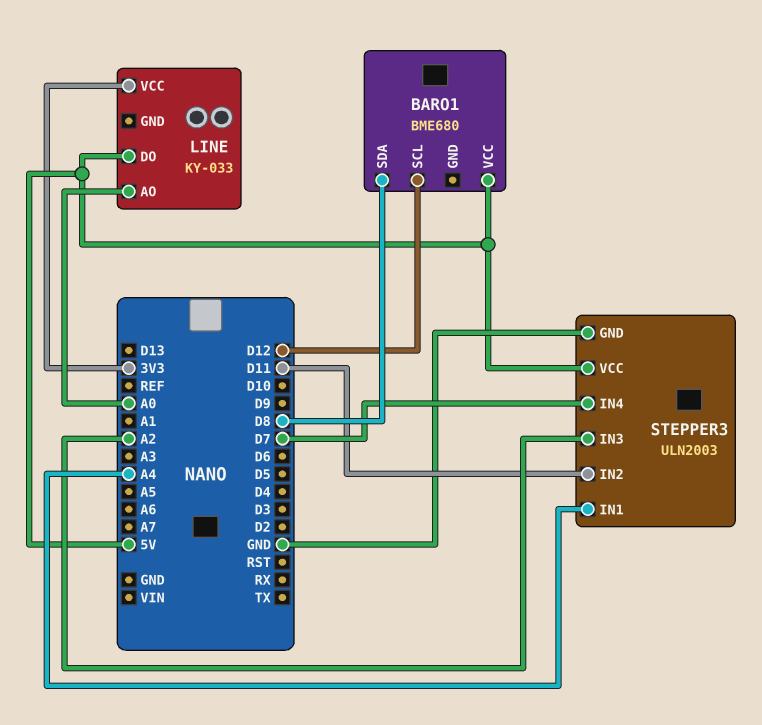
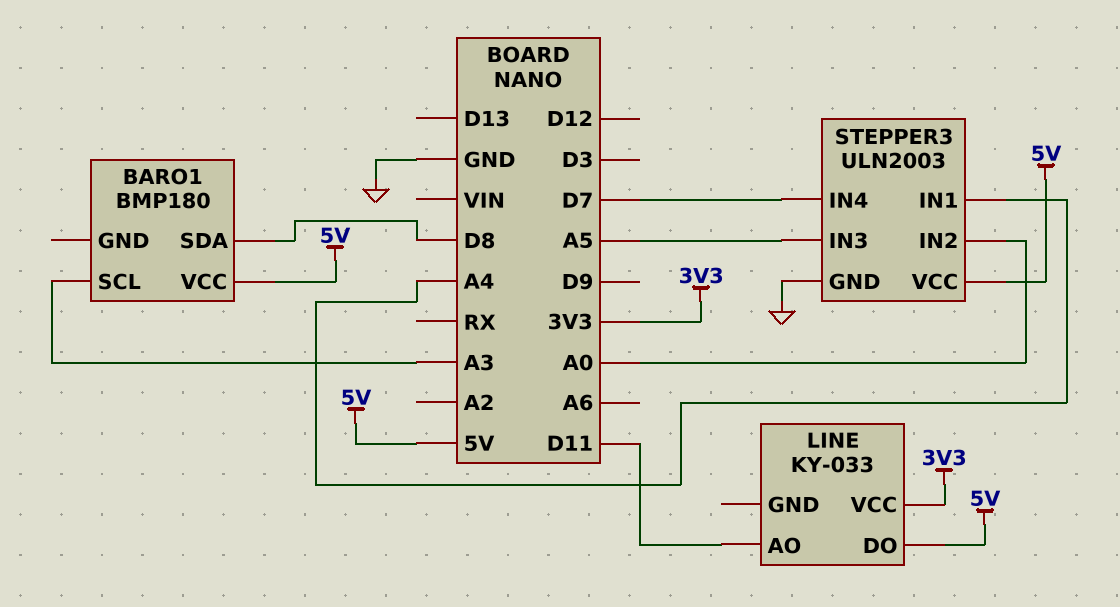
BARO1: BME680 -> BMP180
BARO1 pin SCL: D12 -> A3
LINE pin AO: A0 -> D11
STEPPER3 pin IN2: D11 -> A0
STEPPER3 pin IN3: A2 -> A5

